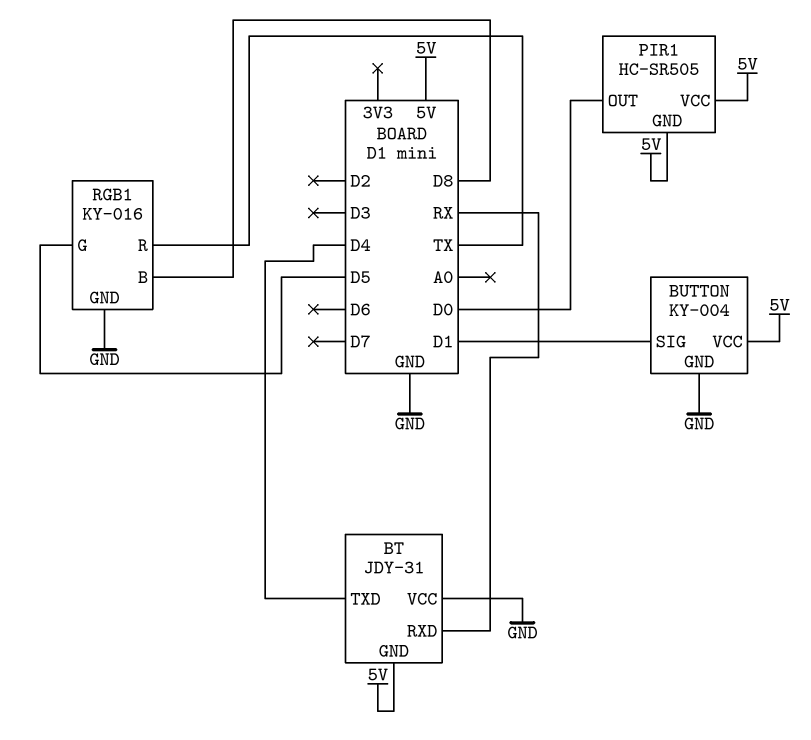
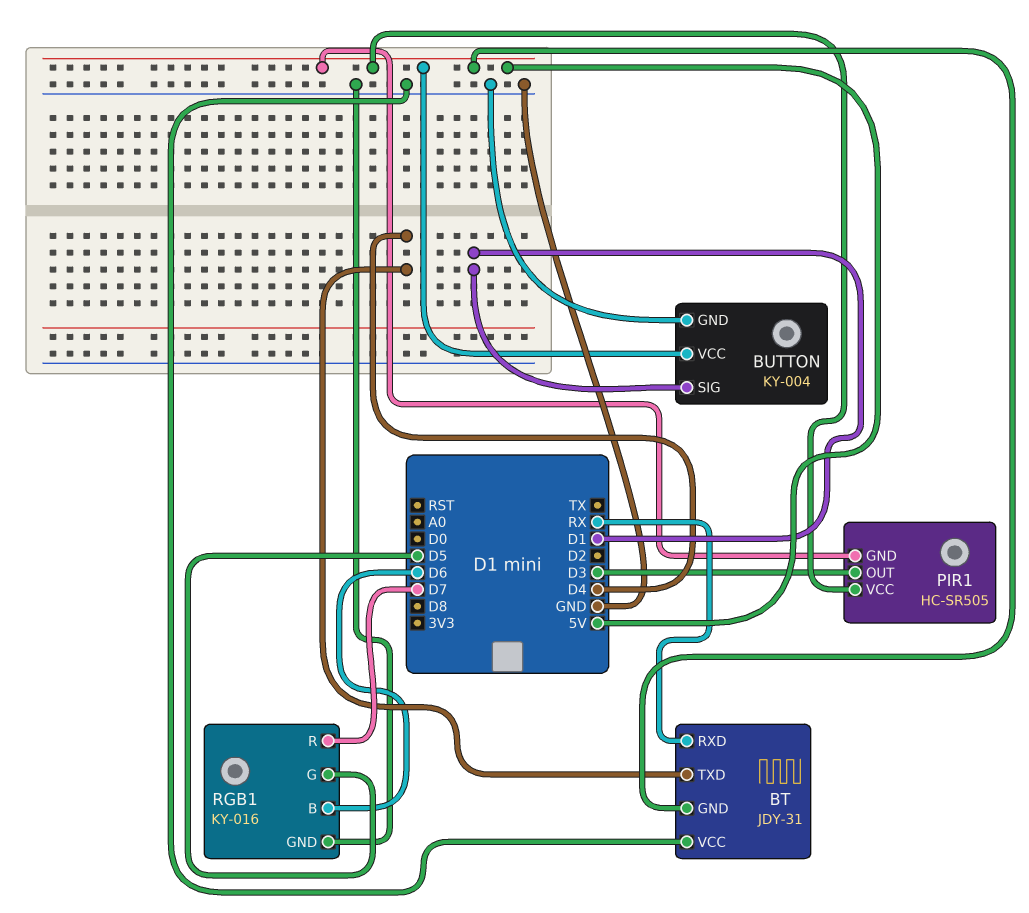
PIR1 pin OUT: D0 -> D3
RGB1 pin B: D8 -> D6
RGB1 pin R: TX -> D7

